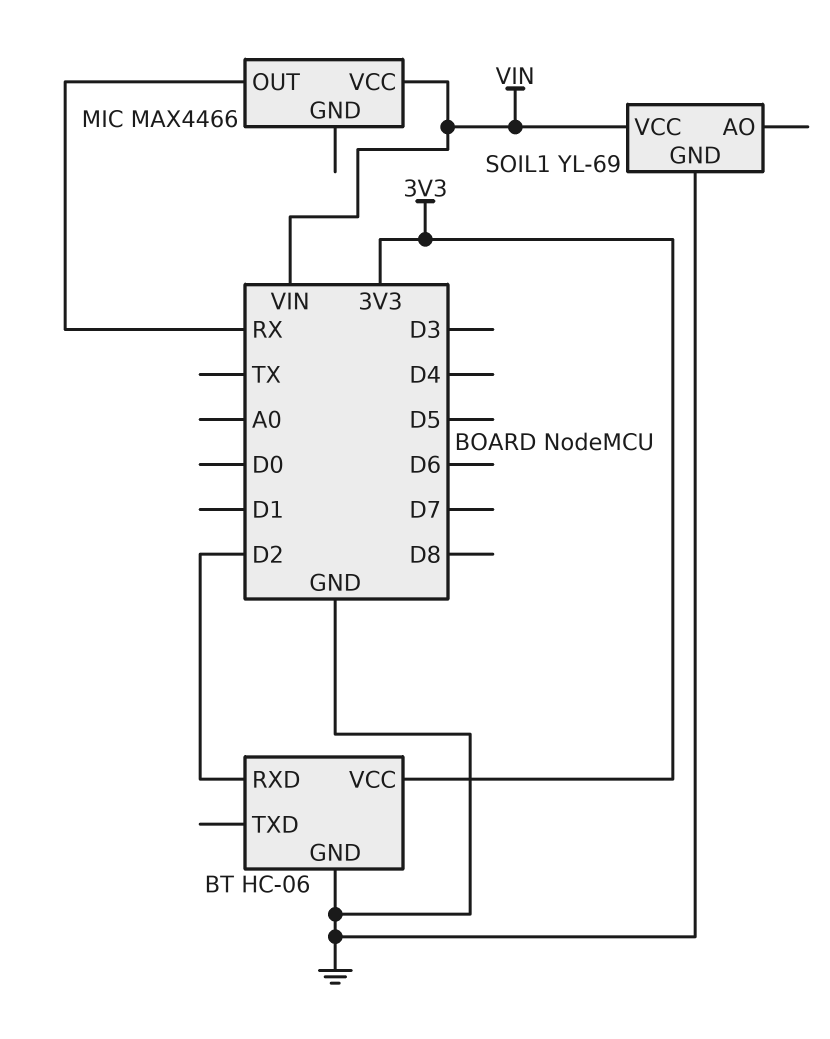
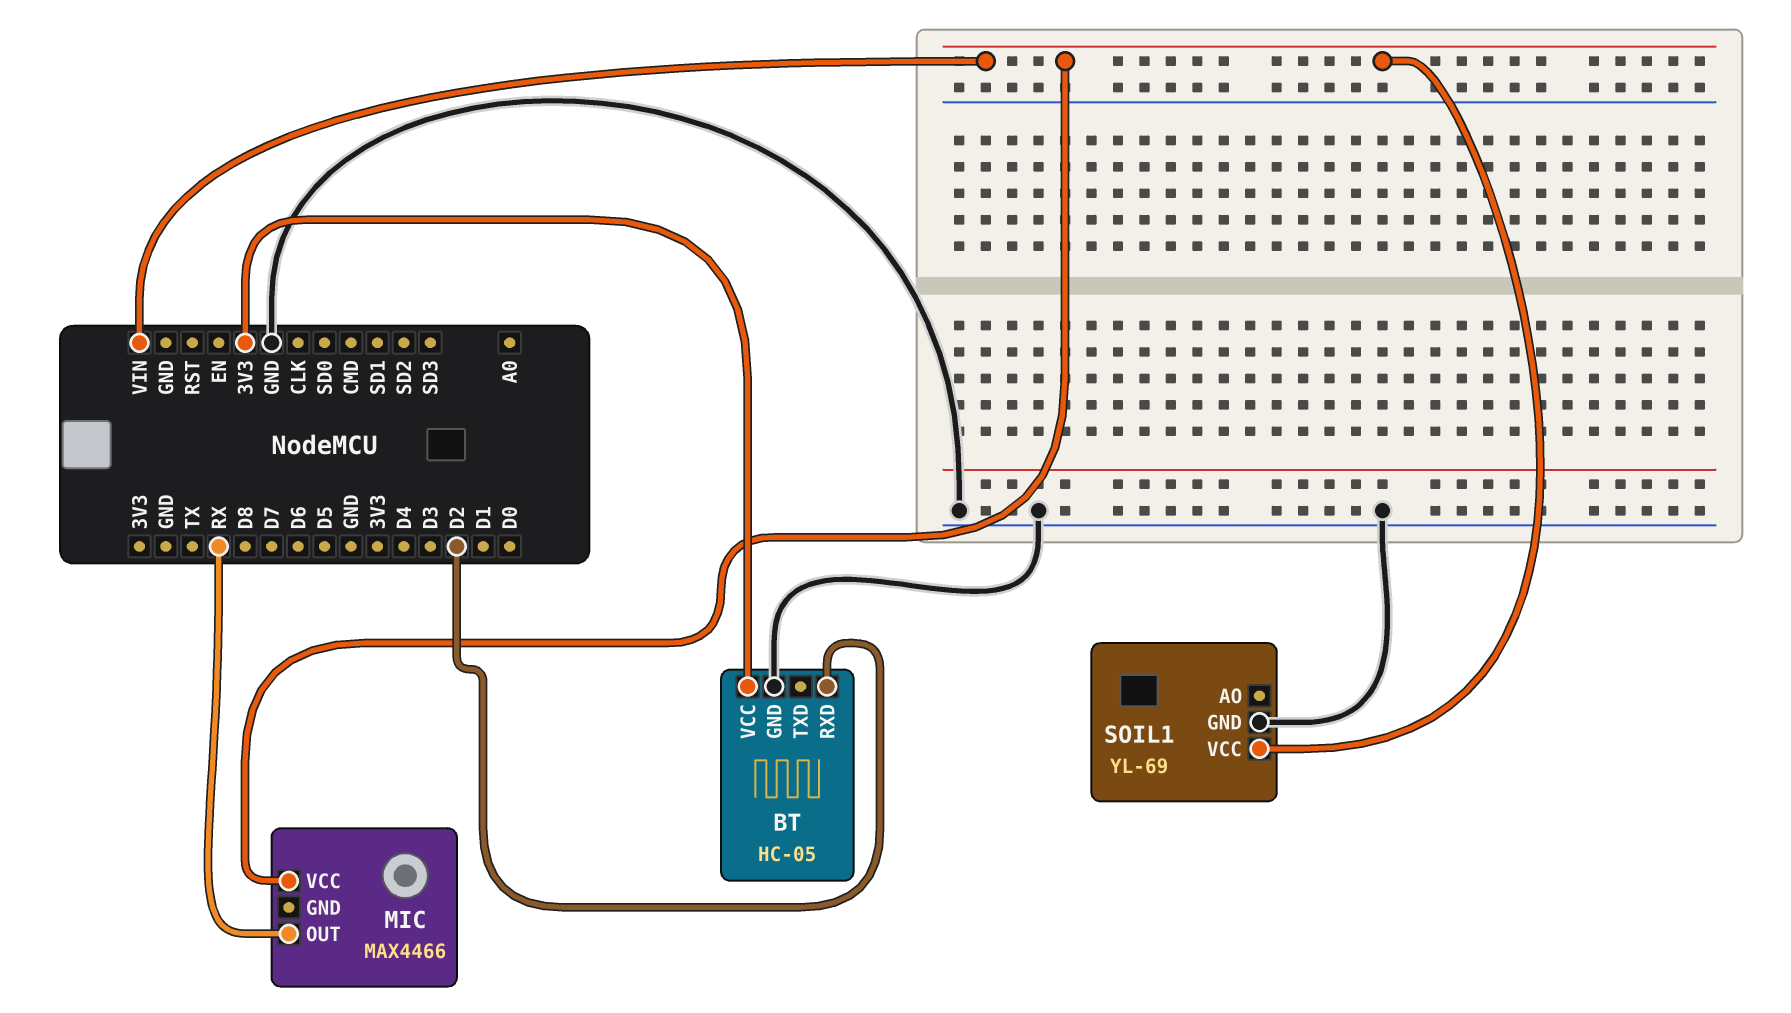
BT: HC-06 -> HC-05

